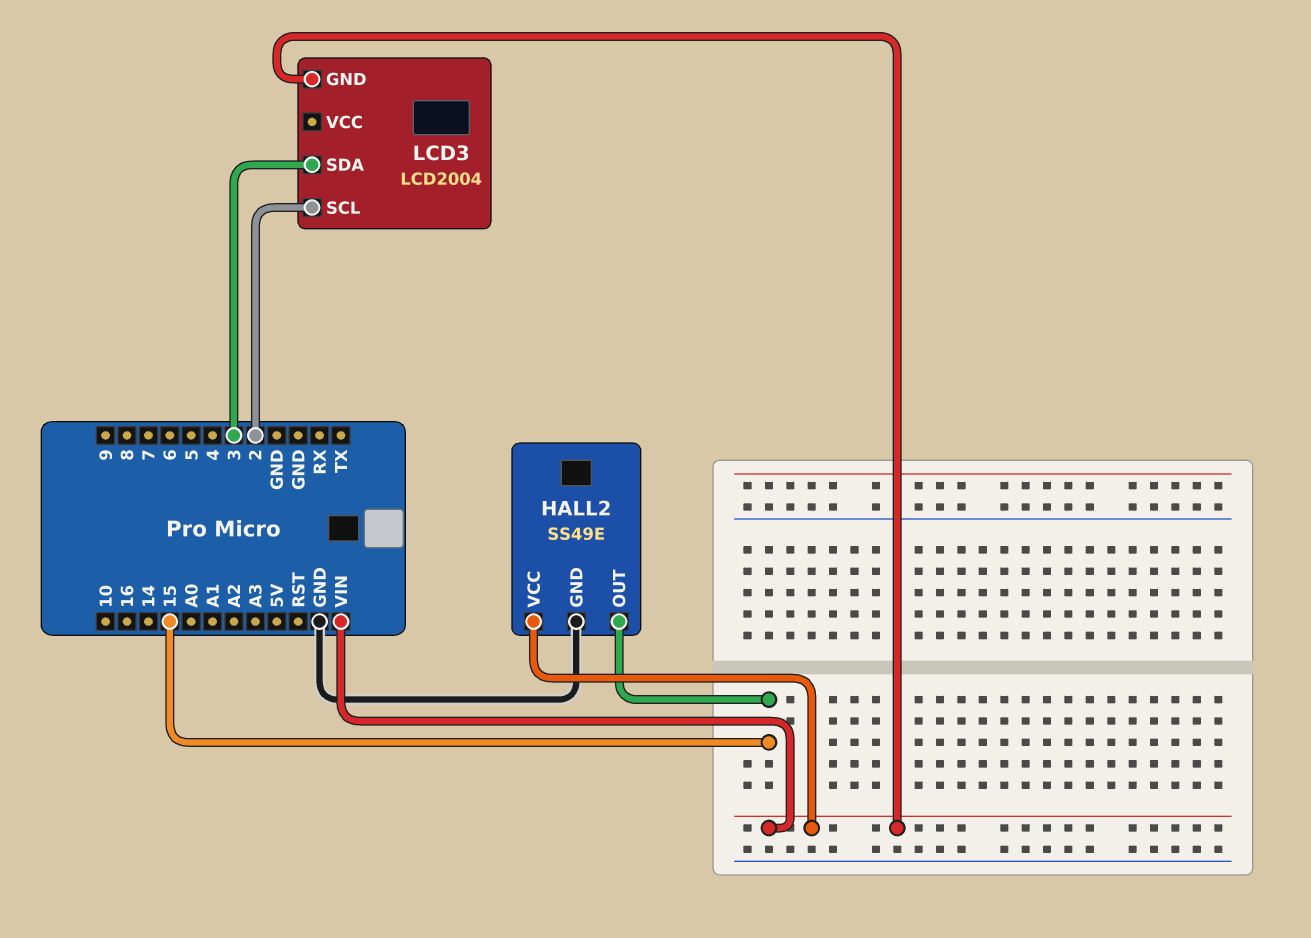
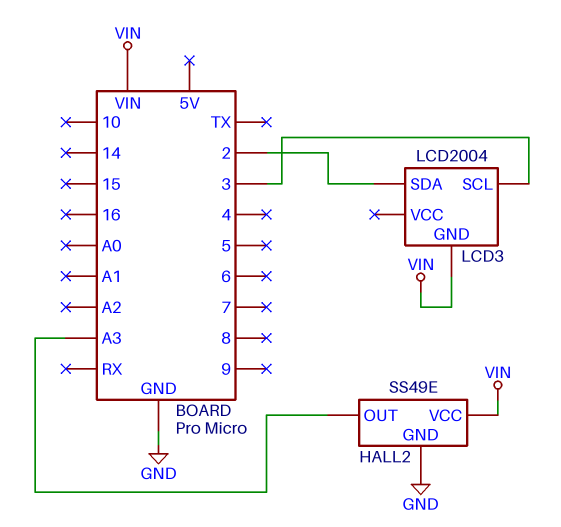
HALL2 pin OUT: 15 -> A3
LCD3 pin SCL: 2 -> 3
LCD3 pin SDA: 3 -> 2

